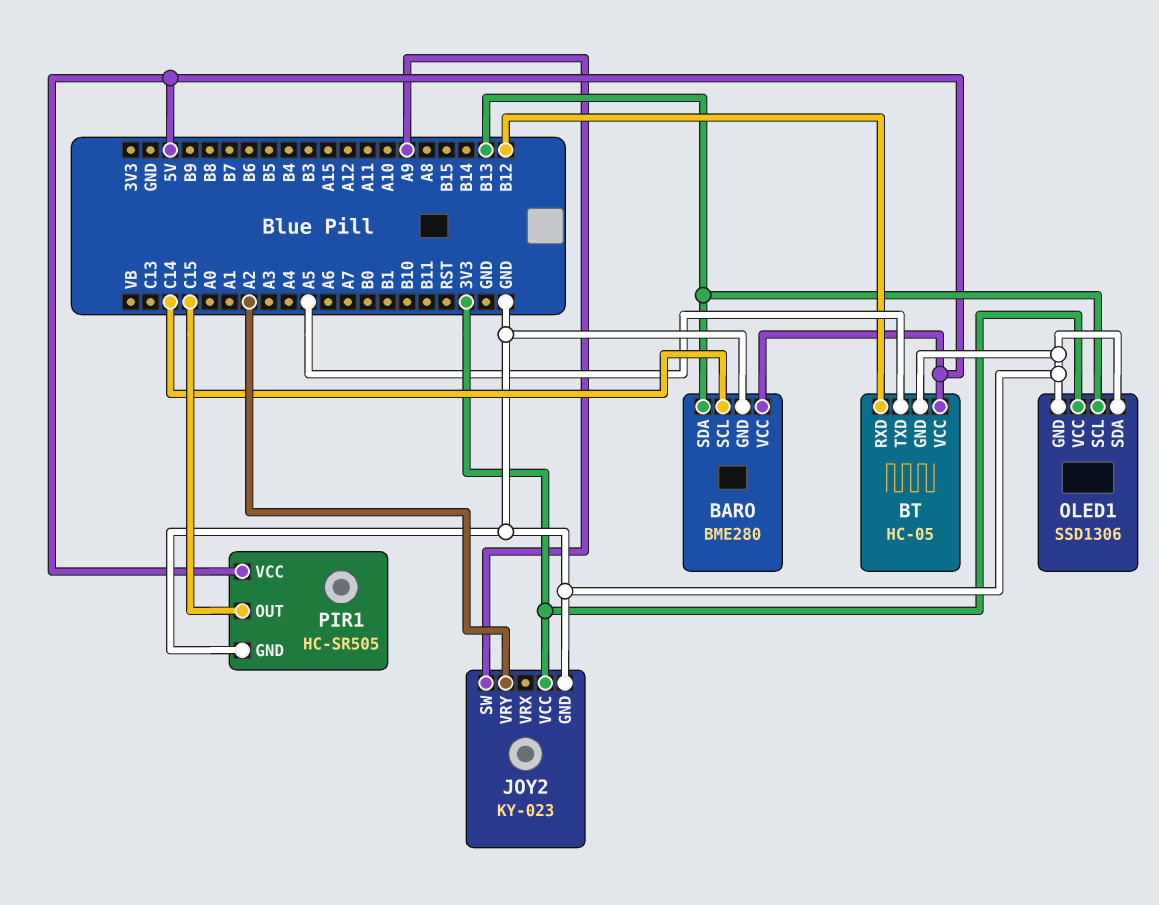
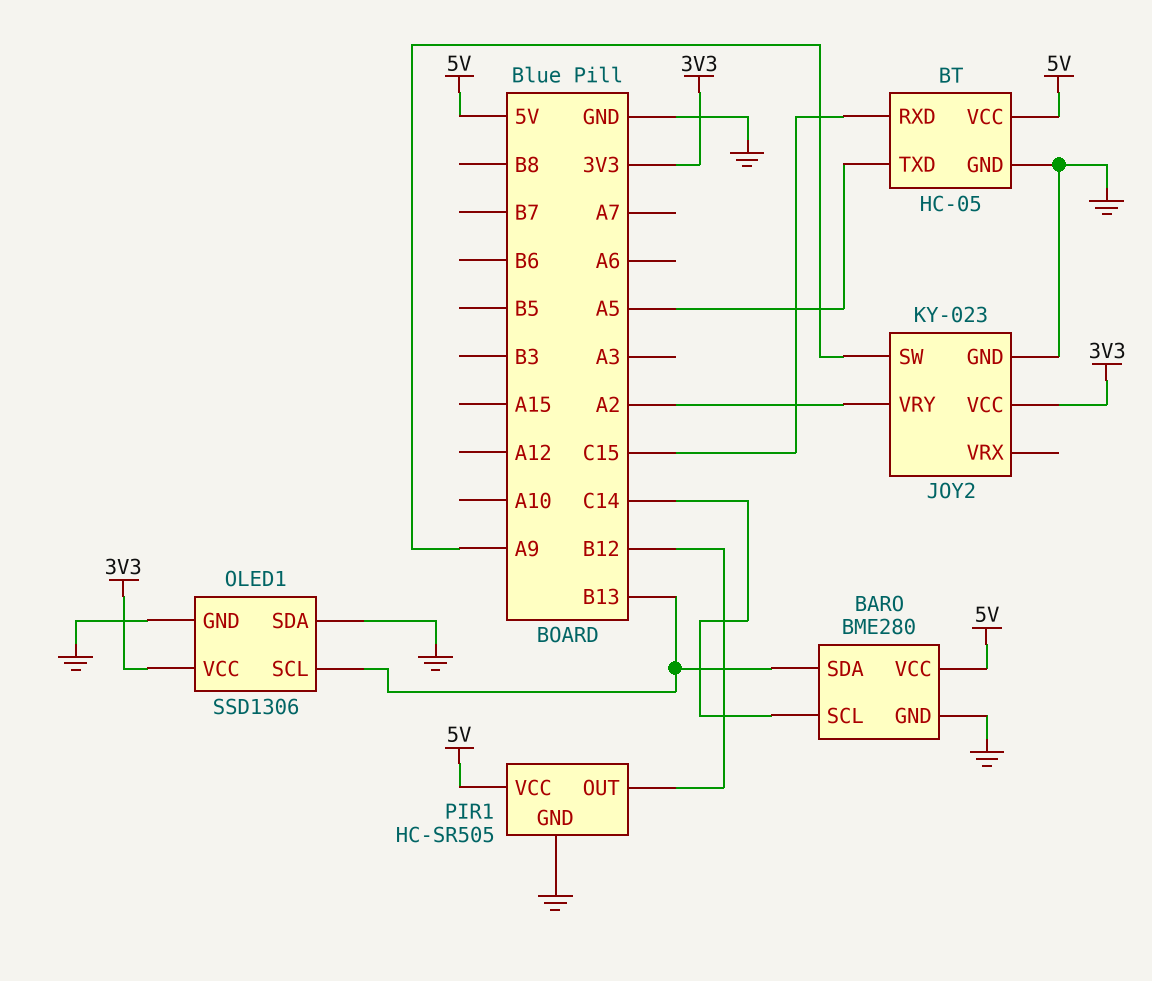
BT pin RXD: B12 -> C15
PIR1 pin OUT: C15 -> B12

